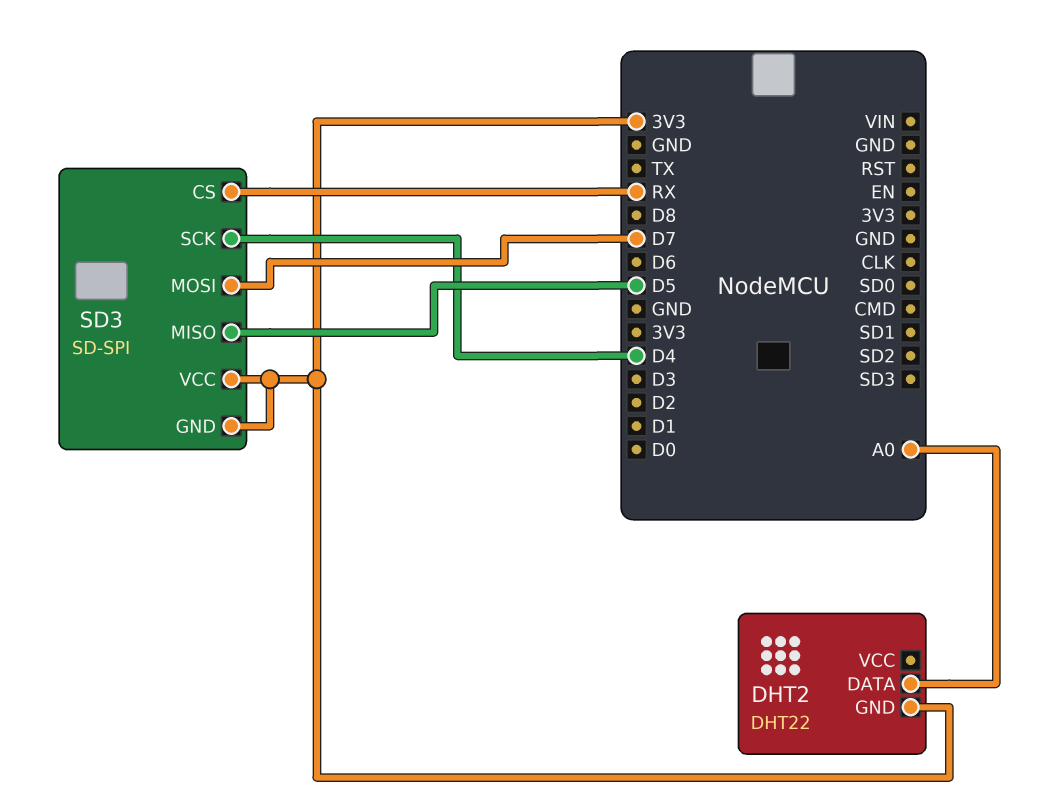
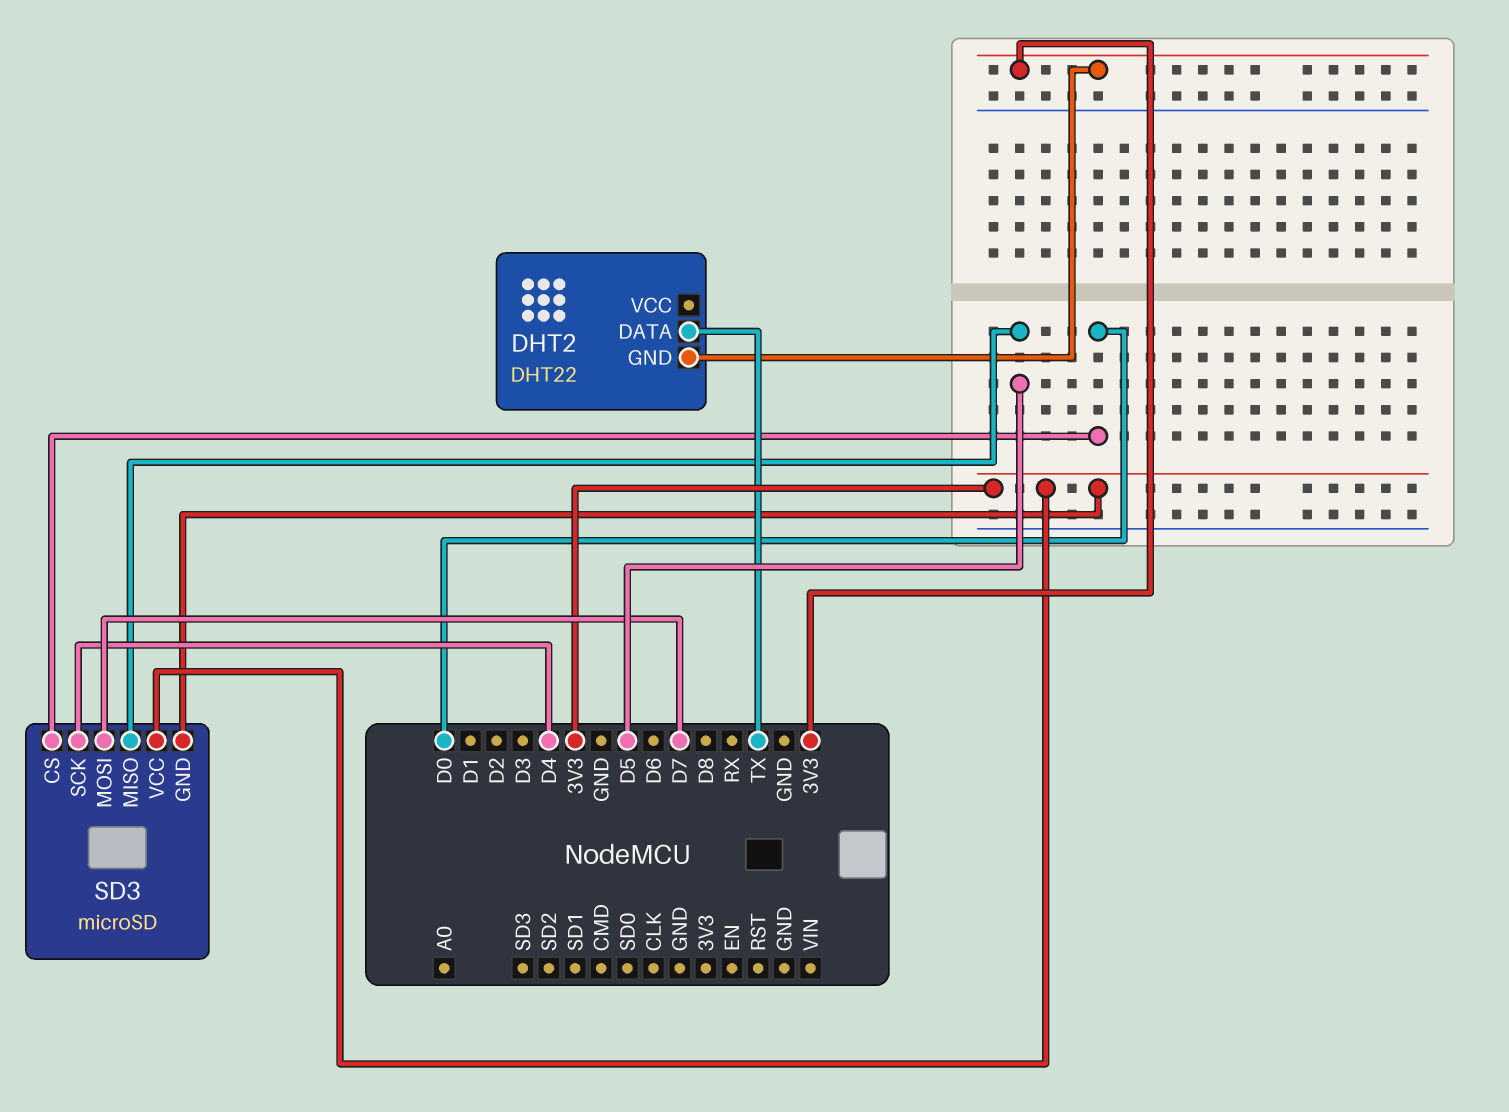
DHT2 pin DATA: A0 -> TX
SD3: SD-SPI -> microSD
SD3 pin CS: RX -> D0

